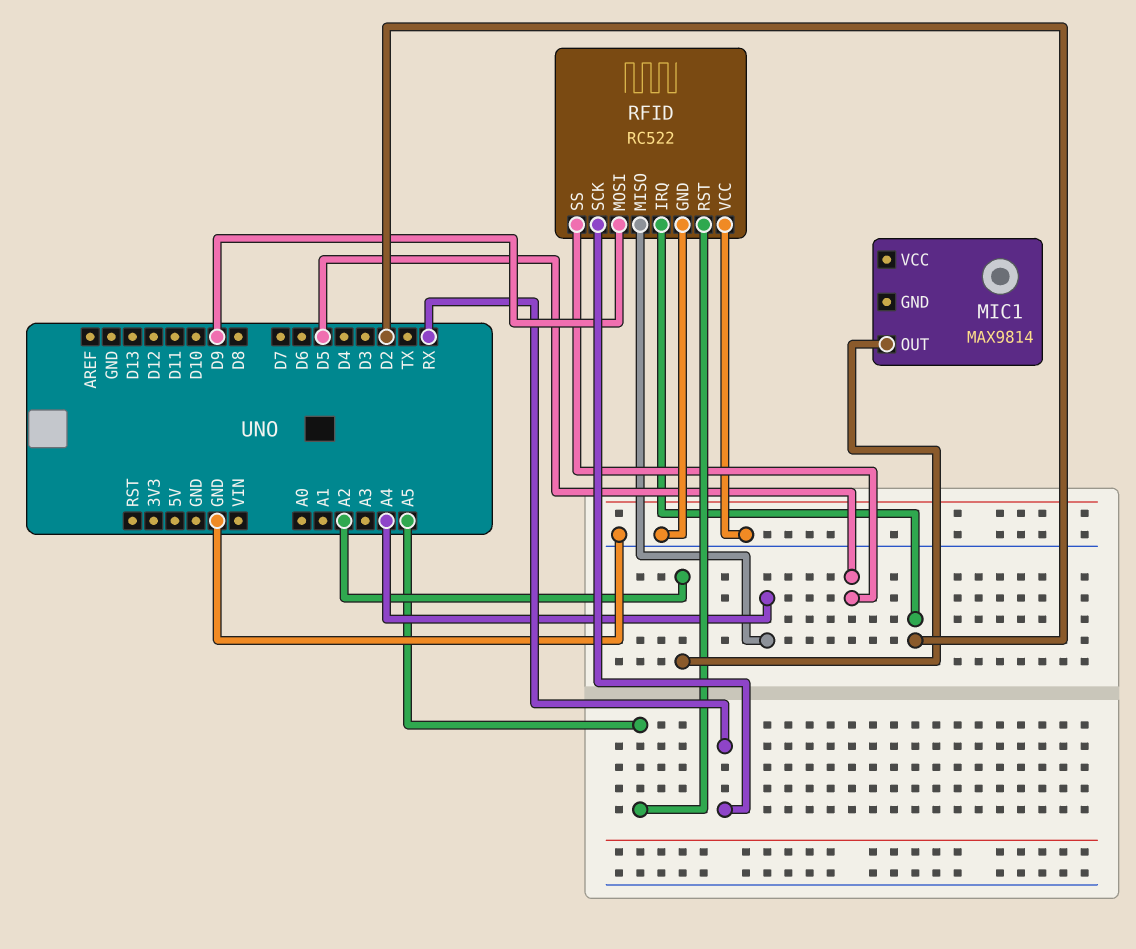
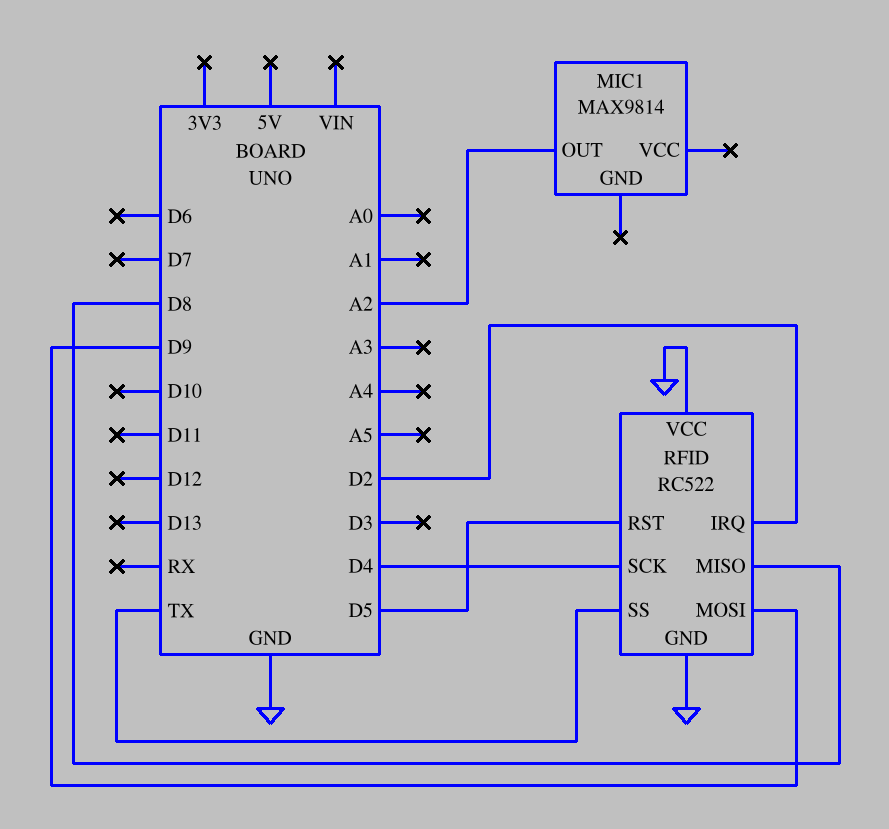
RFID pin MISO: A4 -> D8
RFID pin RST: A5 -> D5
RFID pin SCK: RX -> D4
RFID pin SS: D5 -> TX

